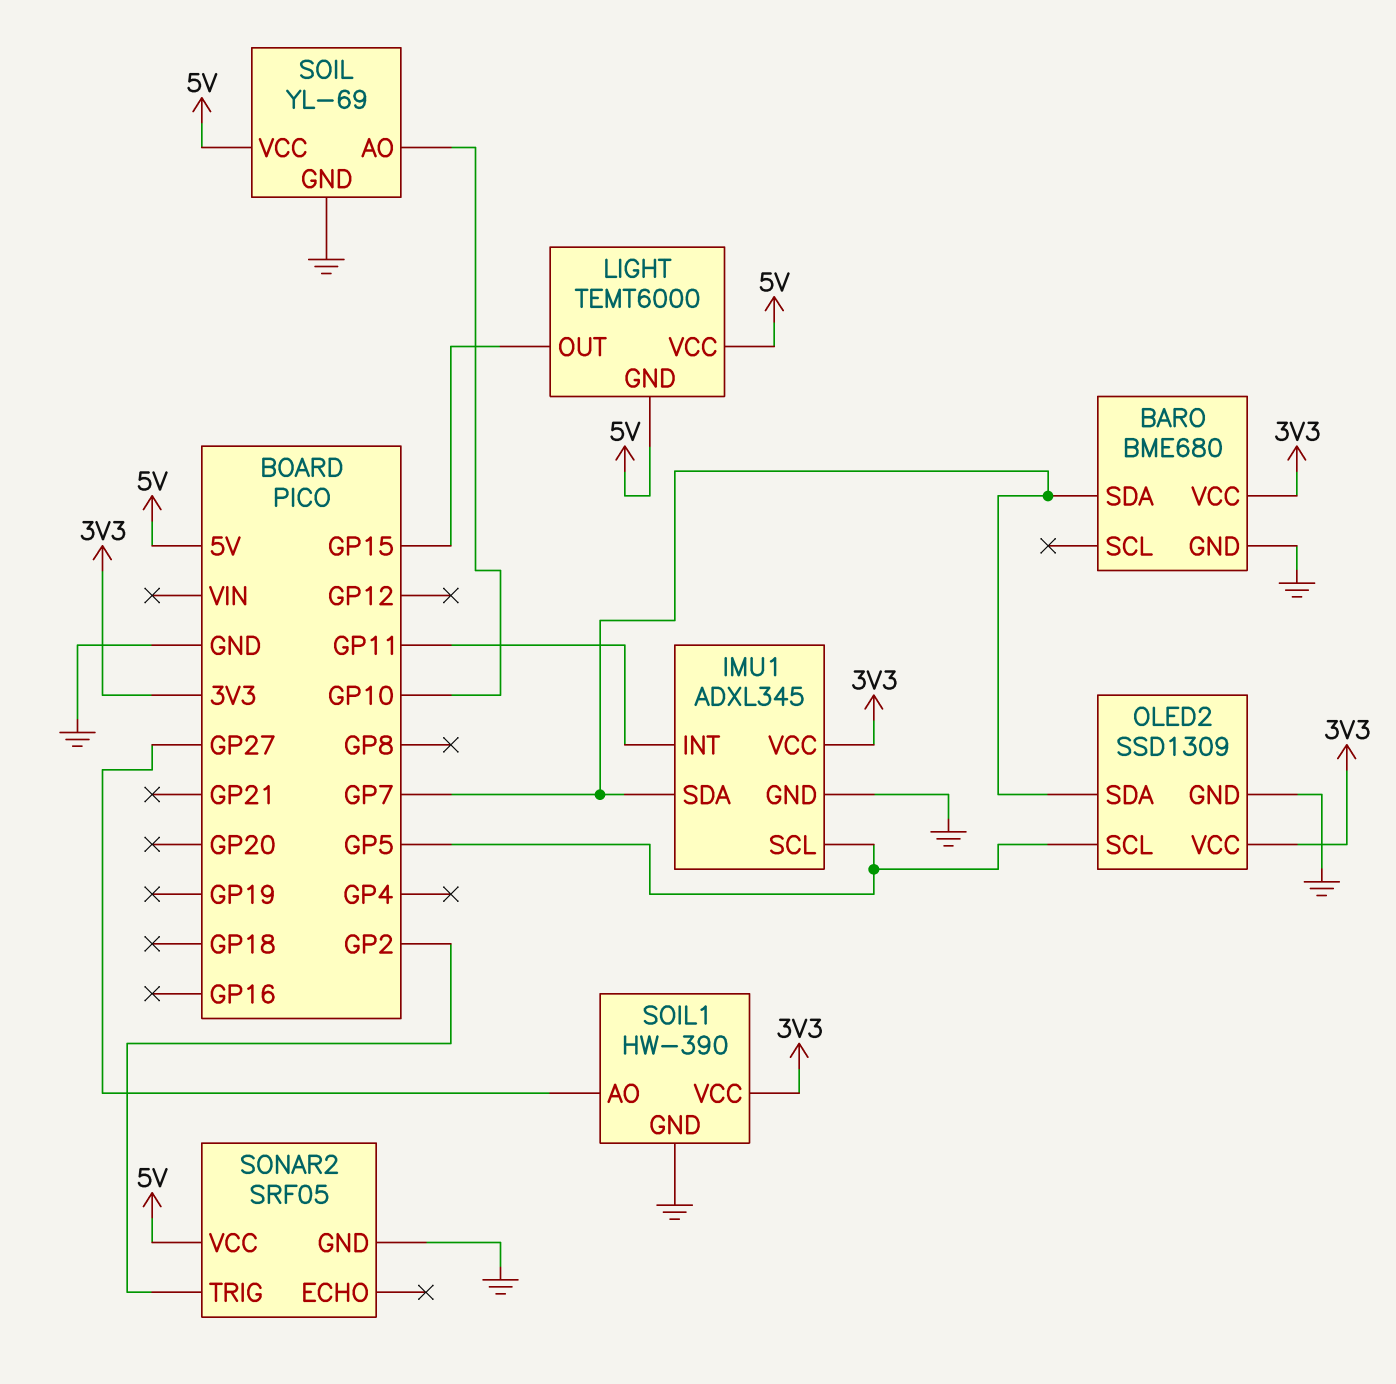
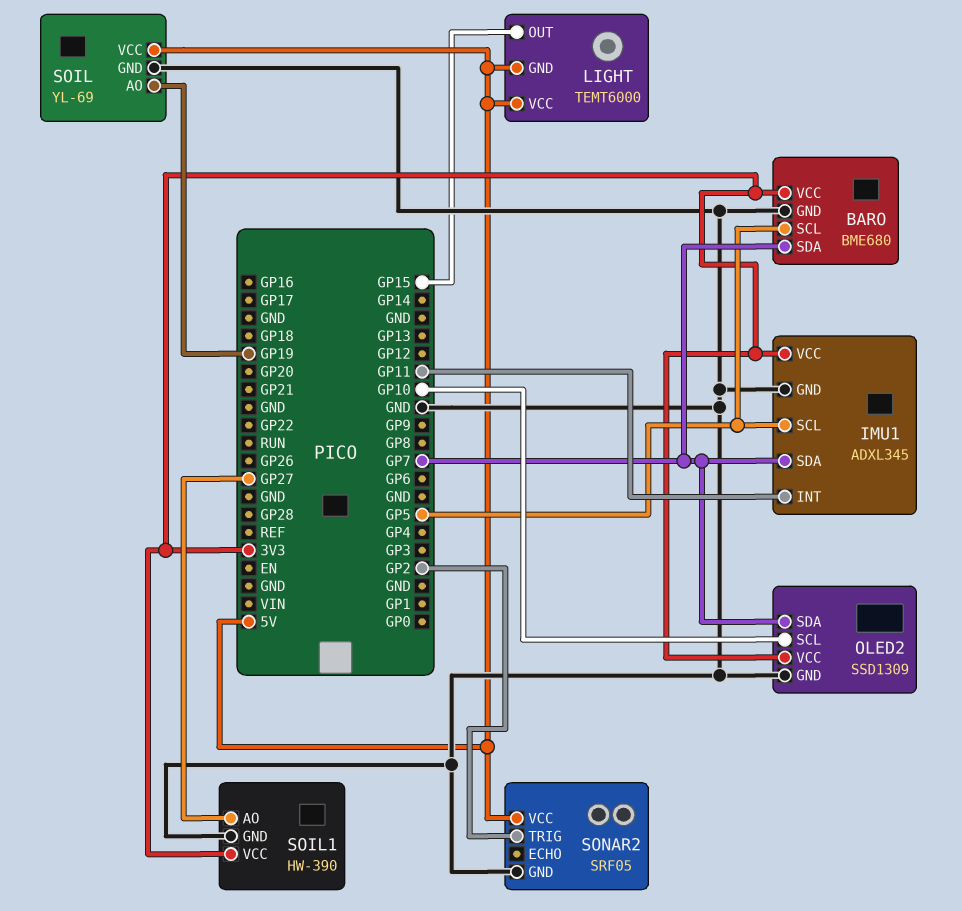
BARO pin SCL: none -> GP5
OLED2 pin SCL: GP5 -> GP10
SOIL pin AO: GP10 -> GP19

